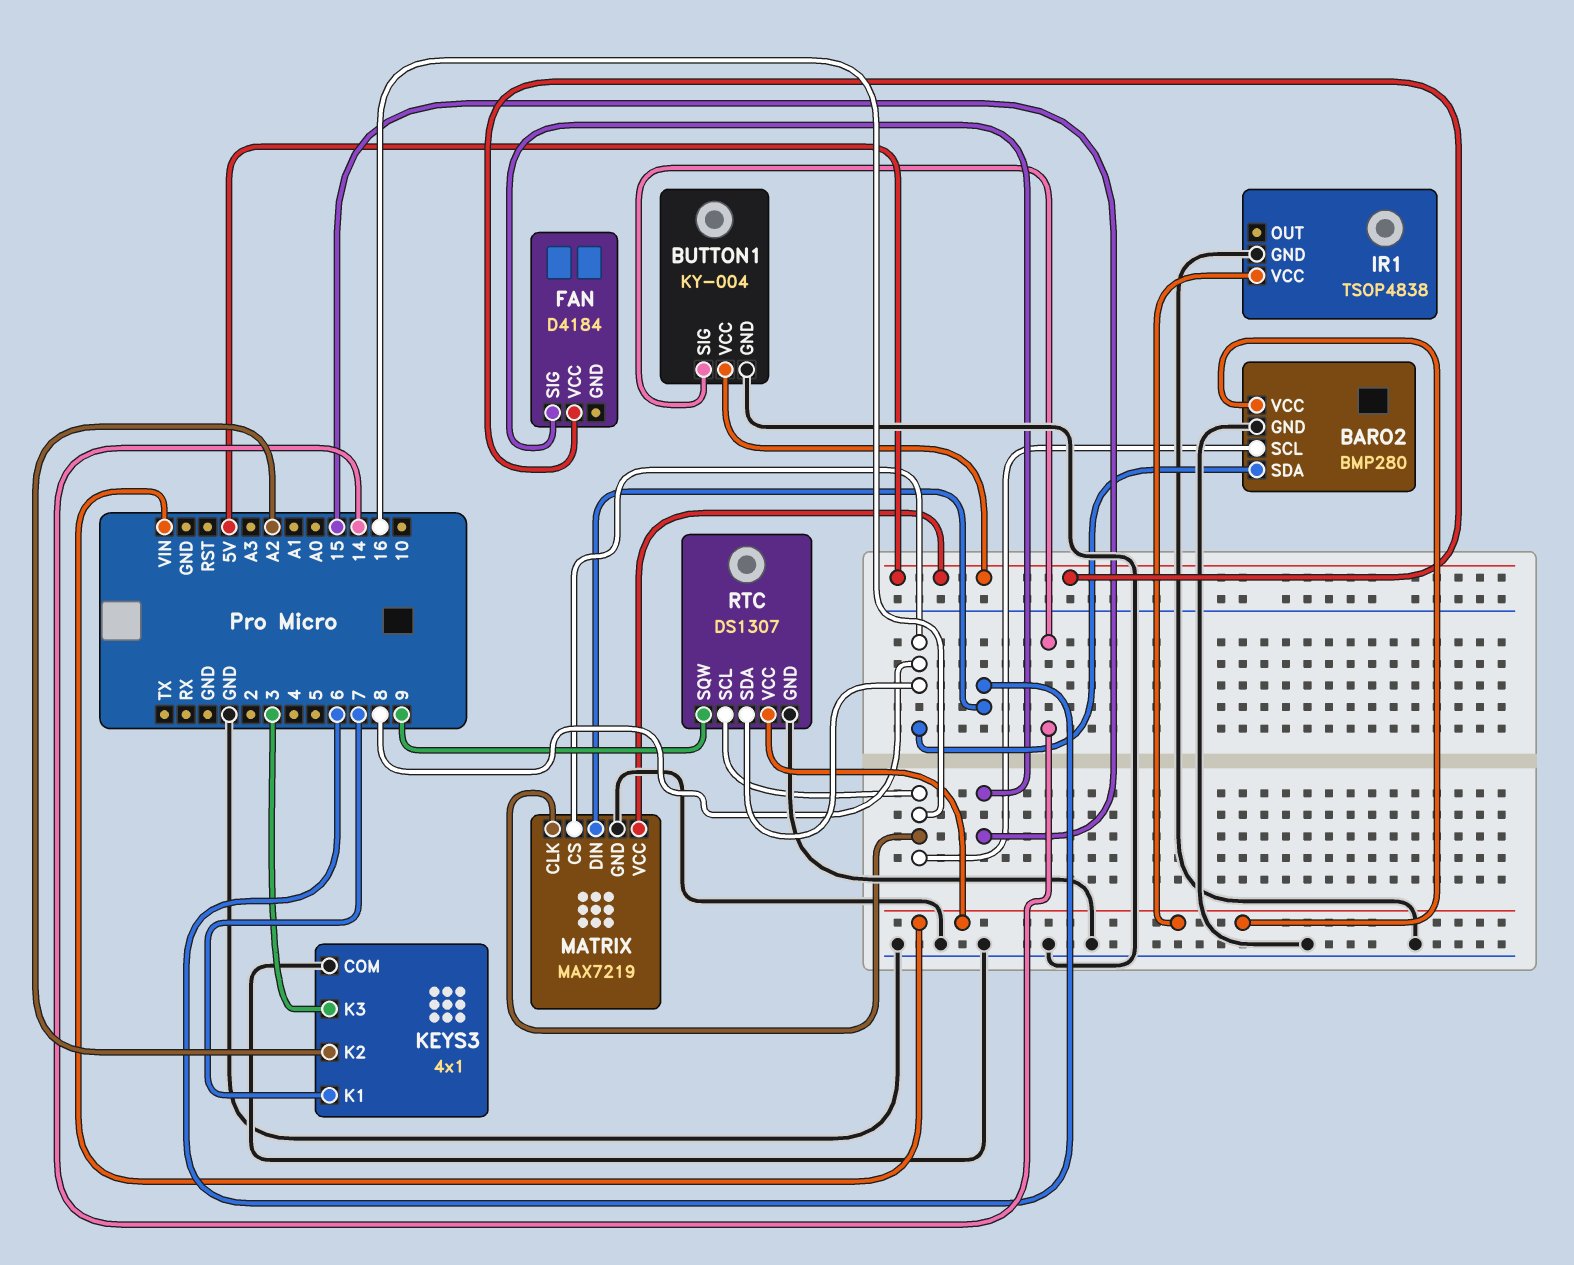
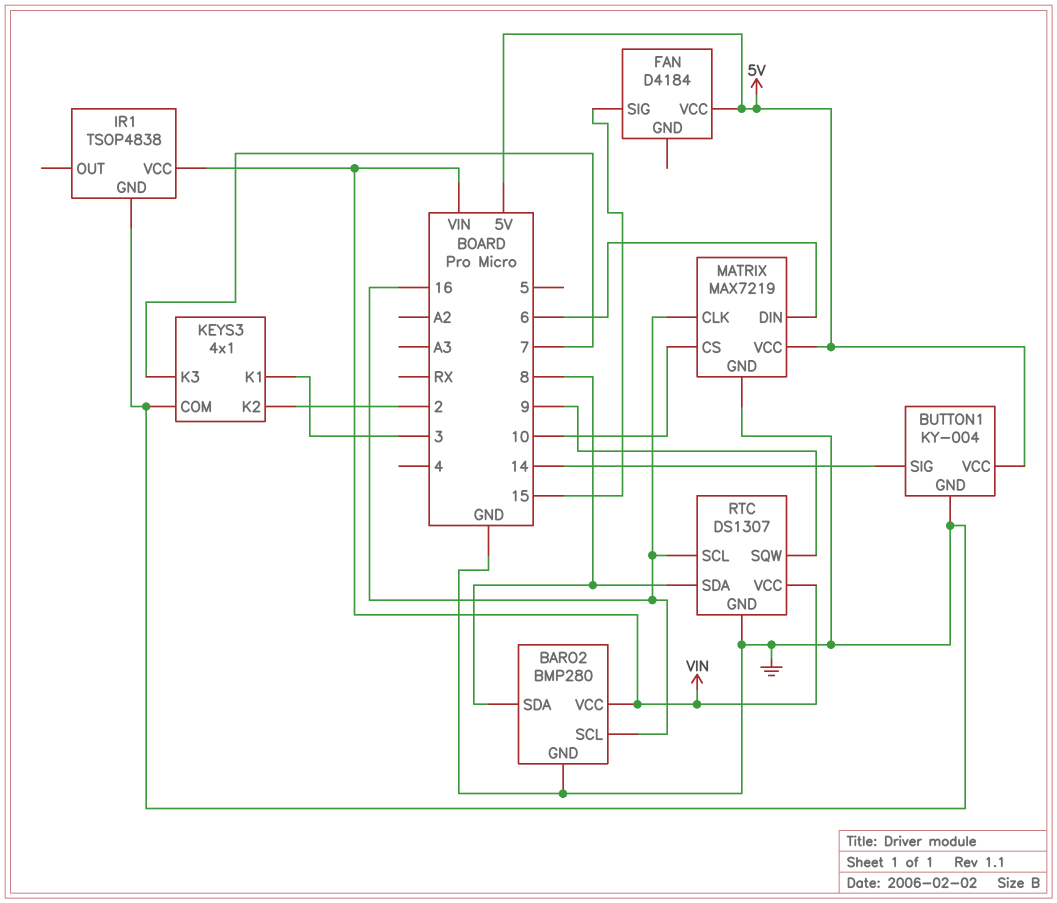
KEYS3 pin K1: 7 -> 3
KEYS3 pin K2: A2 -> 2
KEYS3 pin K3: 3 -> 7
MATRIX pin CS: 8 -> 10

